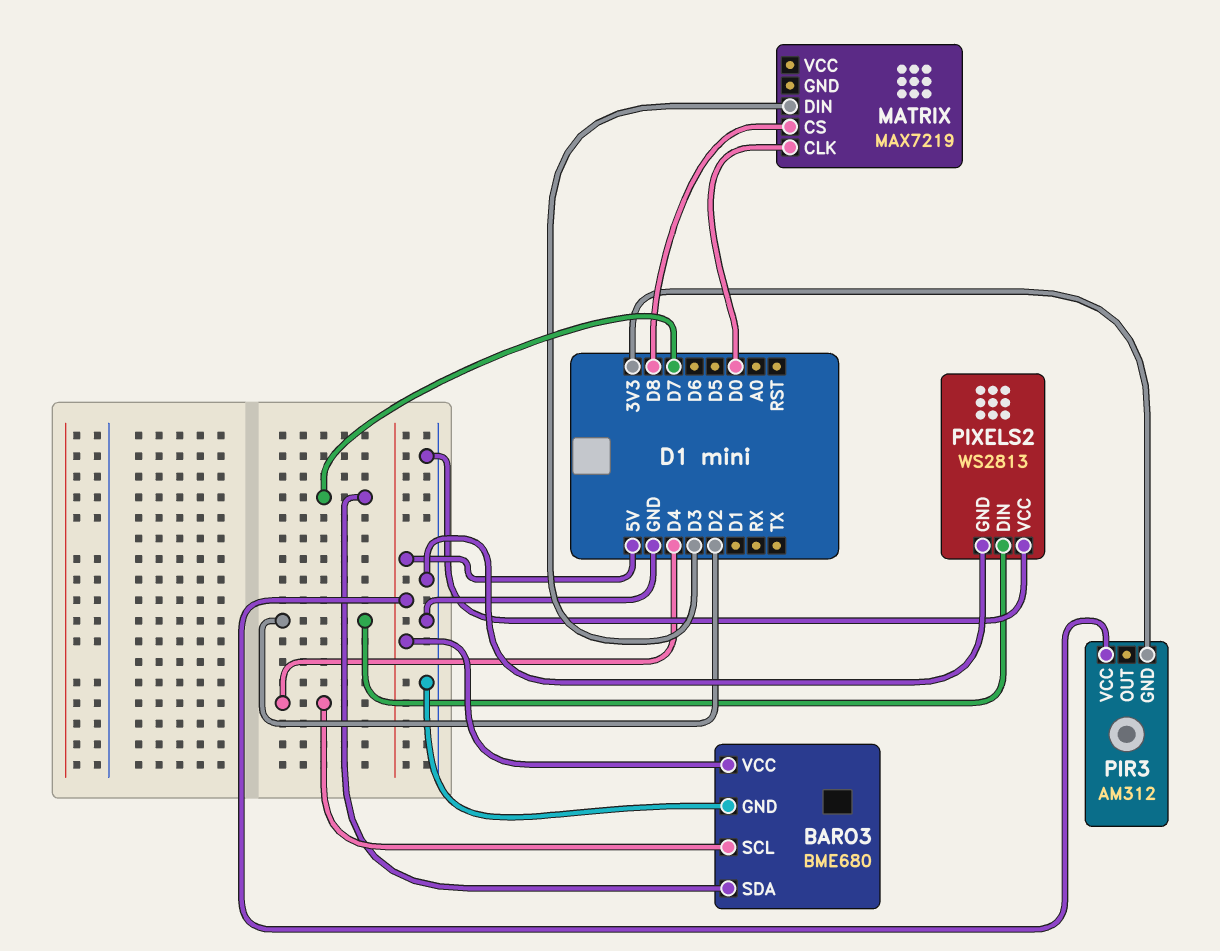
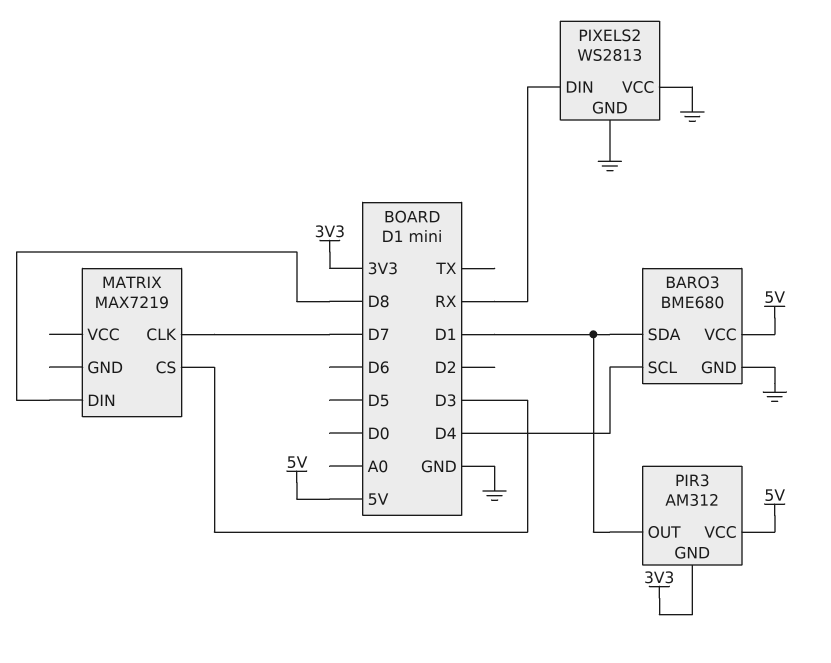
BARO3 pin SDA: D7 -> D1
MATRIX pin CLK: D0 -> D7
MATRIX pin CS: D8 -> D3
MATRIX pin DIN: D3 -> D8
PIR3 pin OUT: none -> D1
PIXELS2 pin DIN: D2 -> RX

